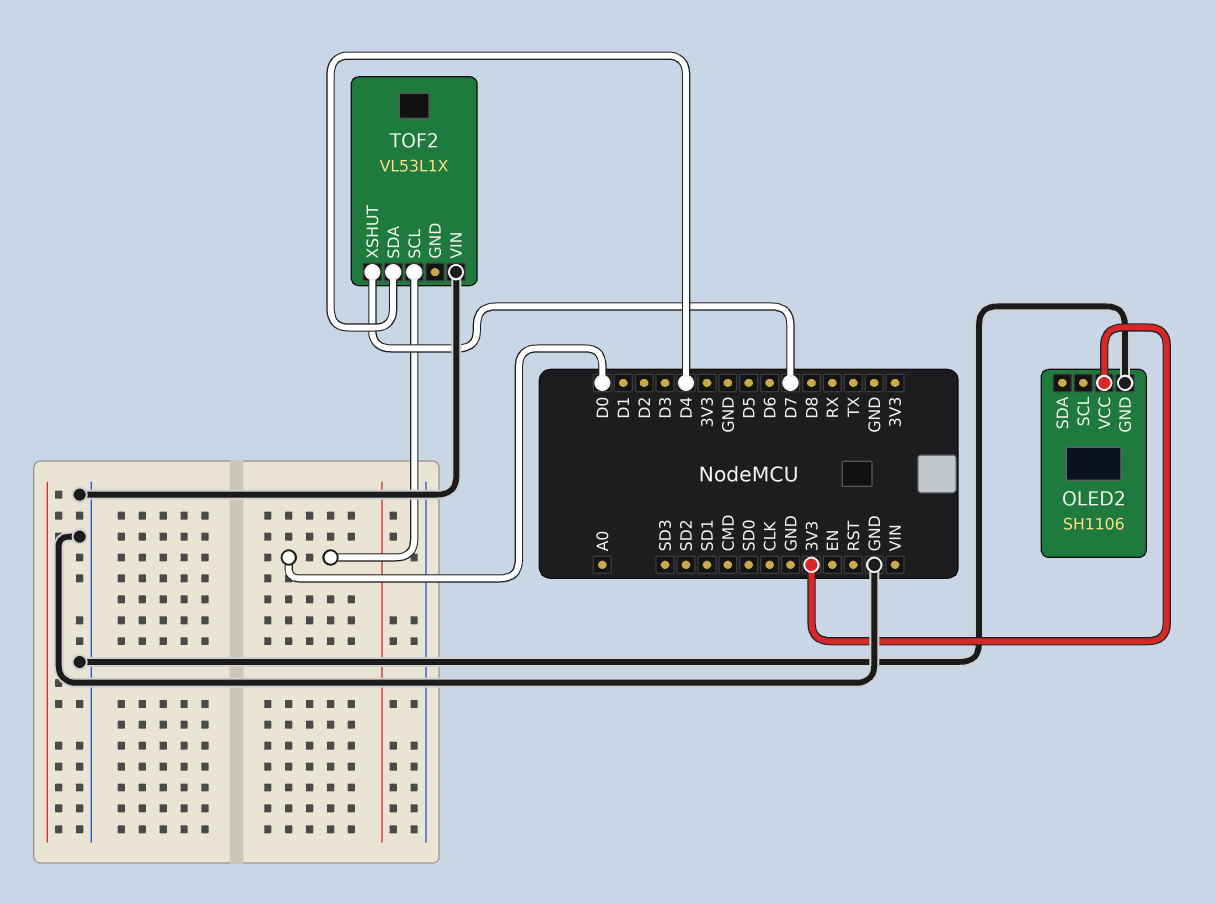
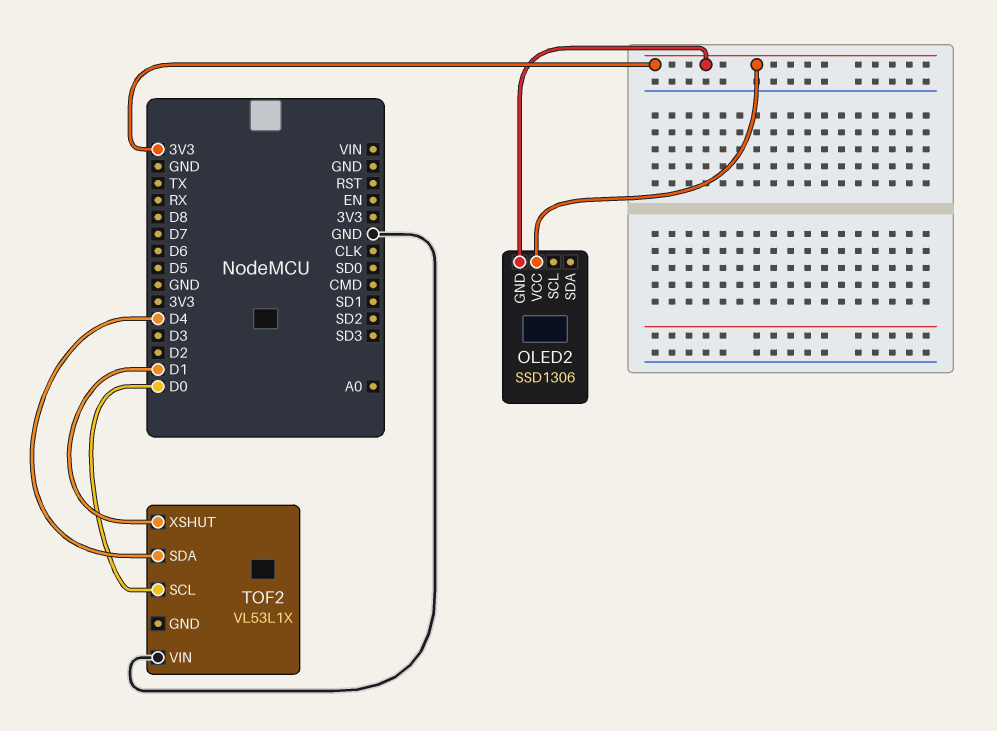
OLED2: SH1106 -> SSD1306
OLED2 pin GND: GND -> 3V3
TOF2 pin XSHUT: D7 -> D1

